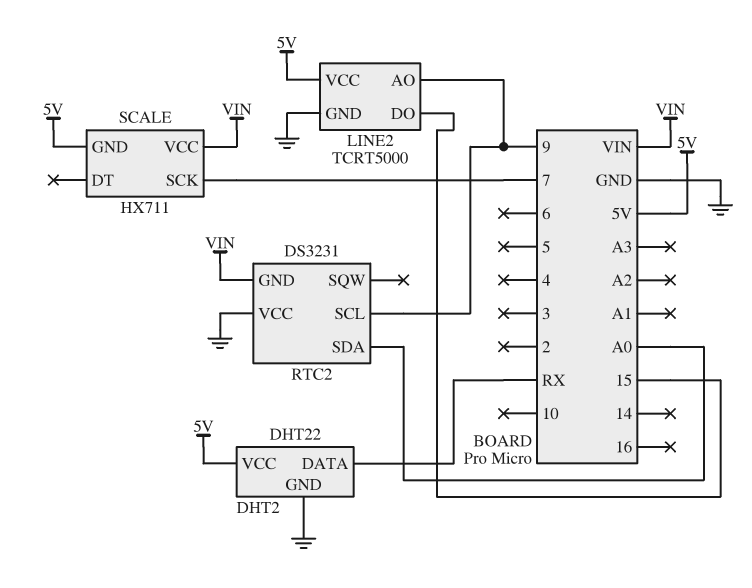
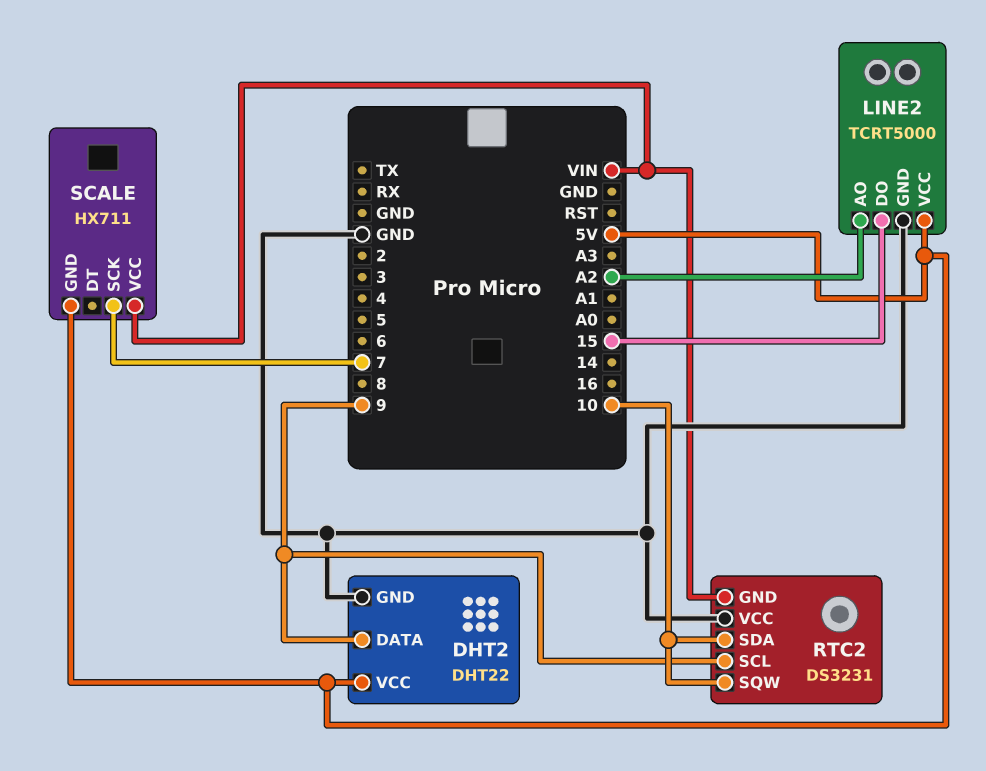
DHT2 pin DATA: RX -> 9
LINE2 pin AO: 9 -> A2
RTC2 pin SDA: A0 -> 10
RTC2 pin SQW: none -> 10

